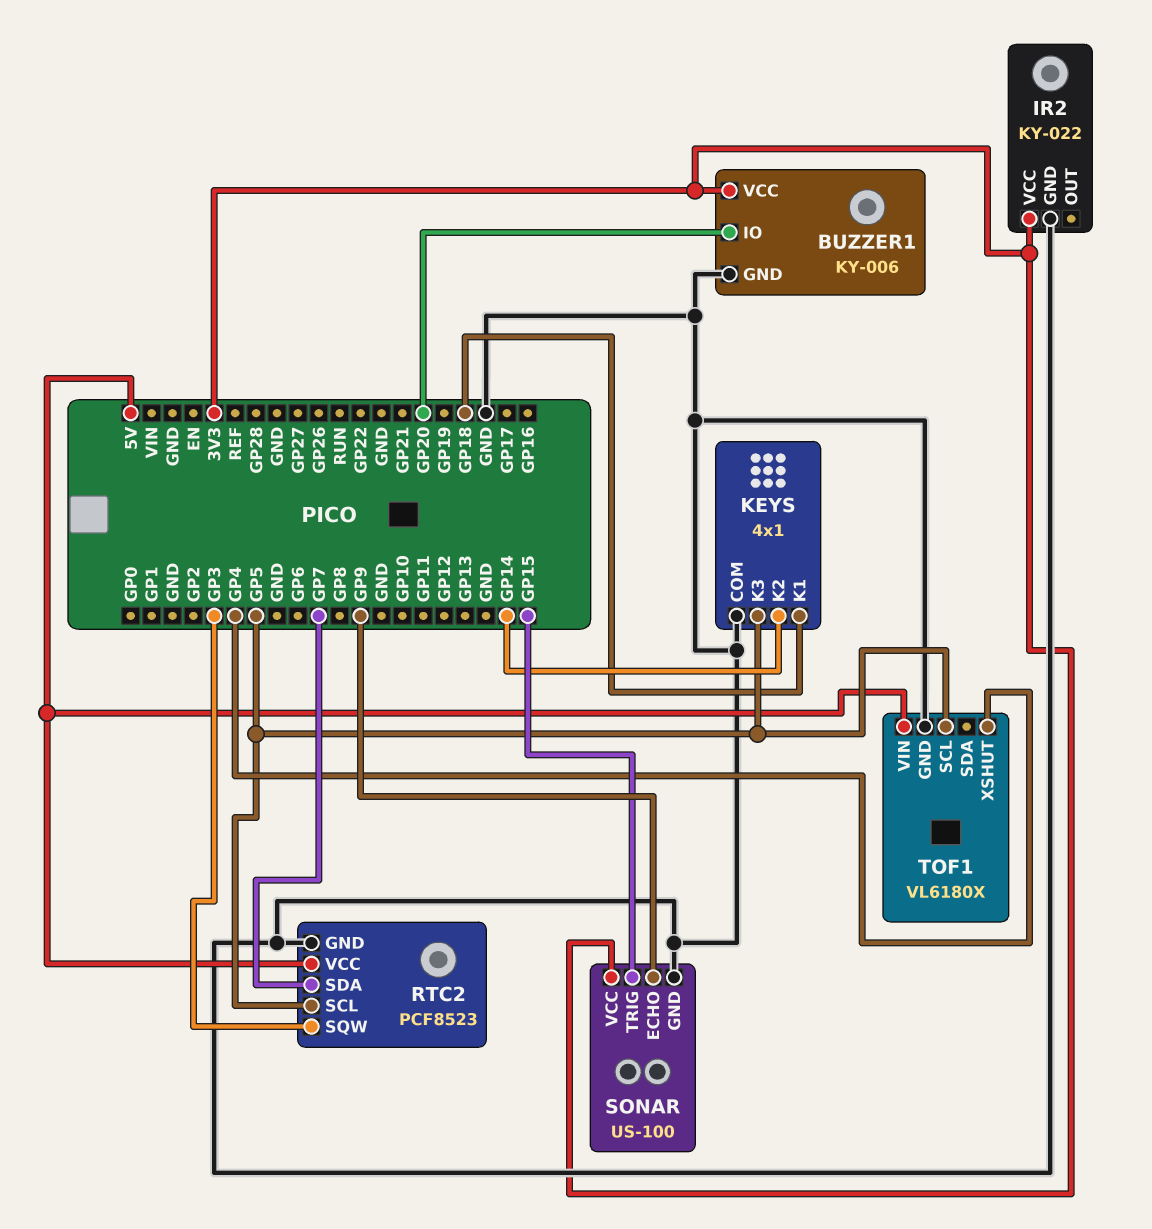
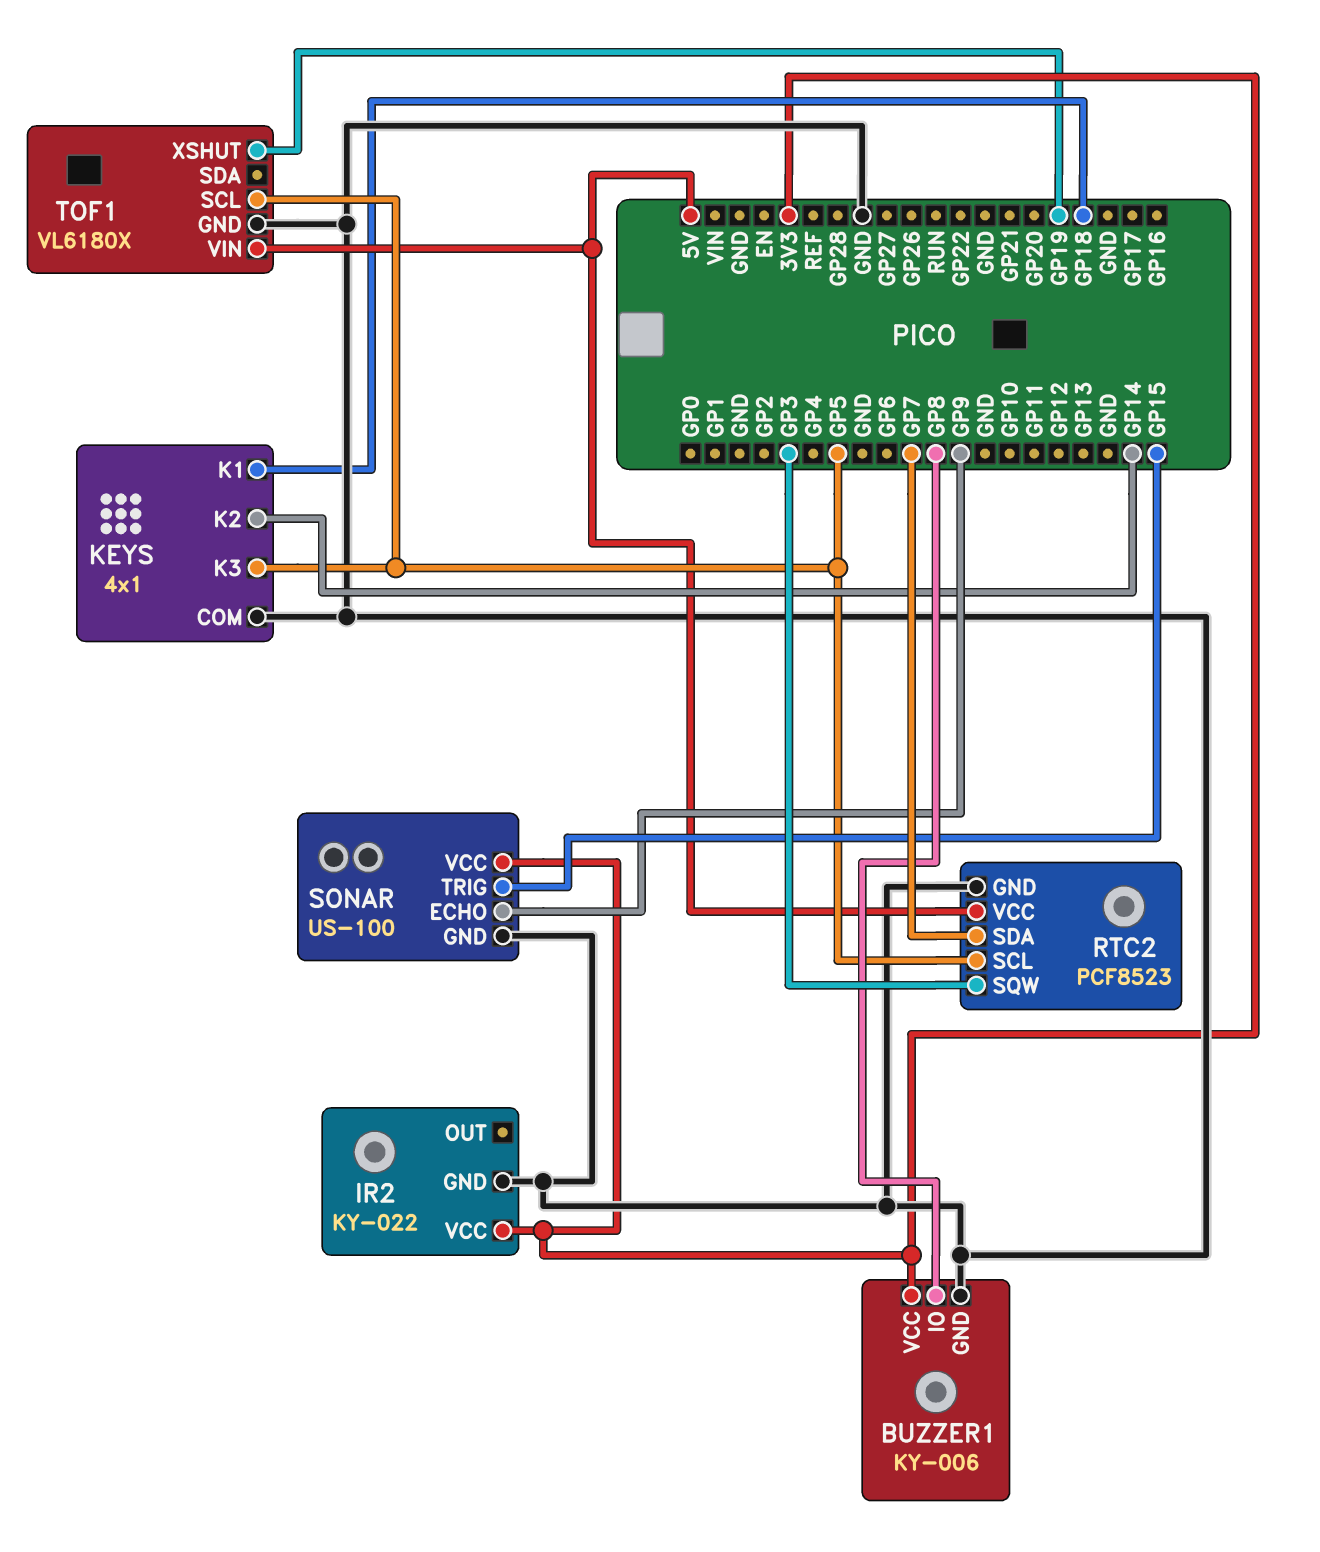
BUZZER1 pin IO: GP20 -> GP8
TOF1 pin XSHUT: GP4 -> GP19

